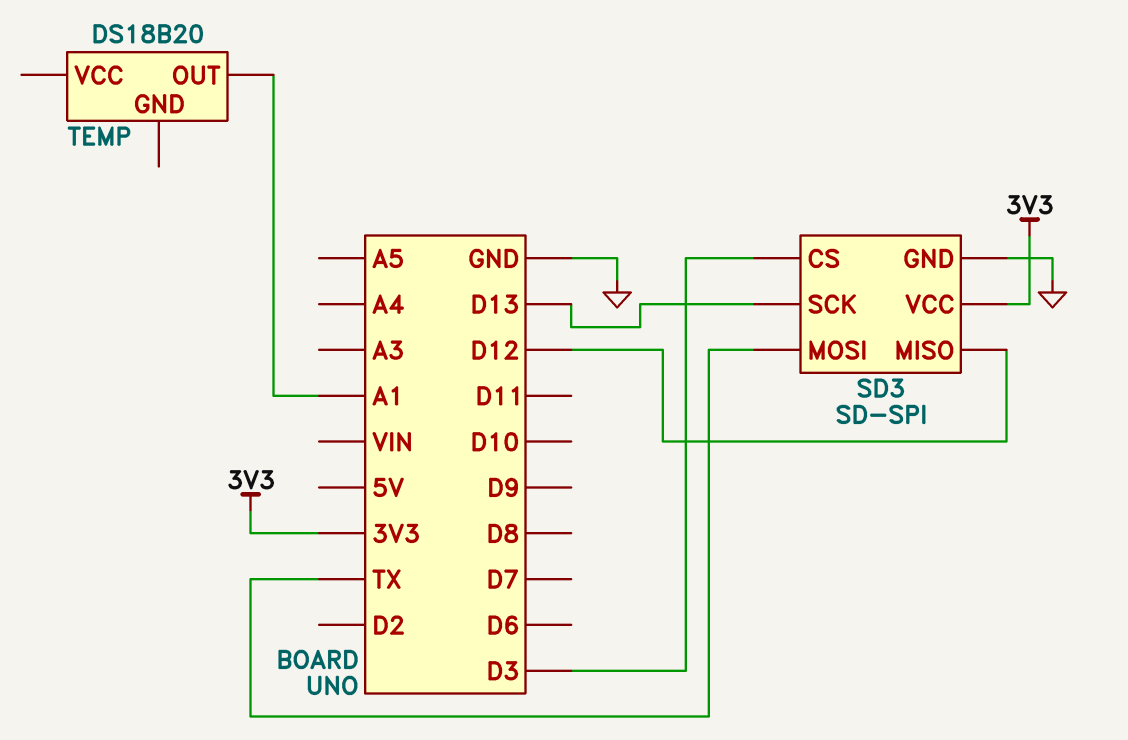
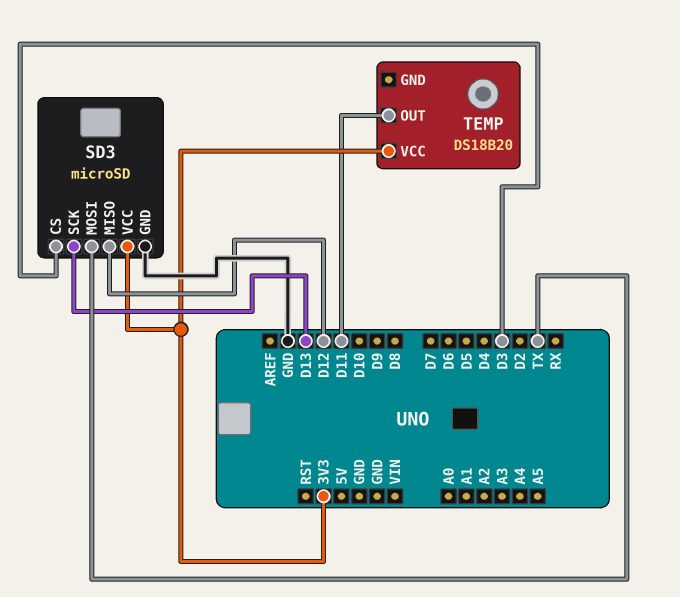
SD3: SD-SPI -> microSD
TEMP pin OUT: A1 -> D11
TEMP pin VCC: none -> 3V3

